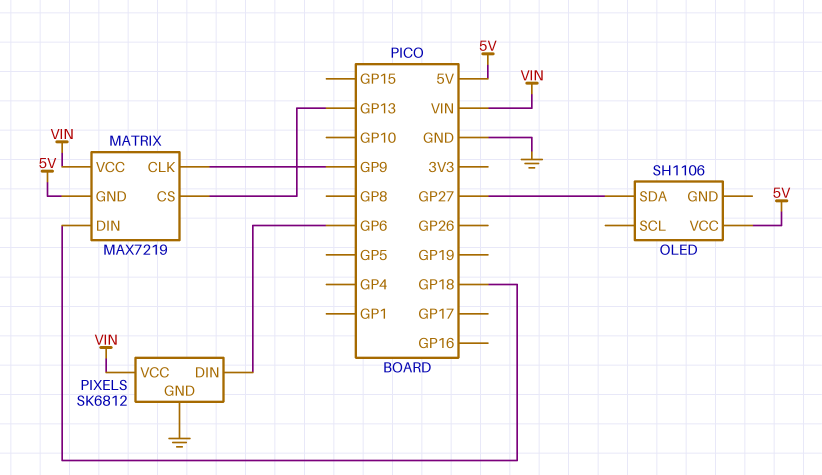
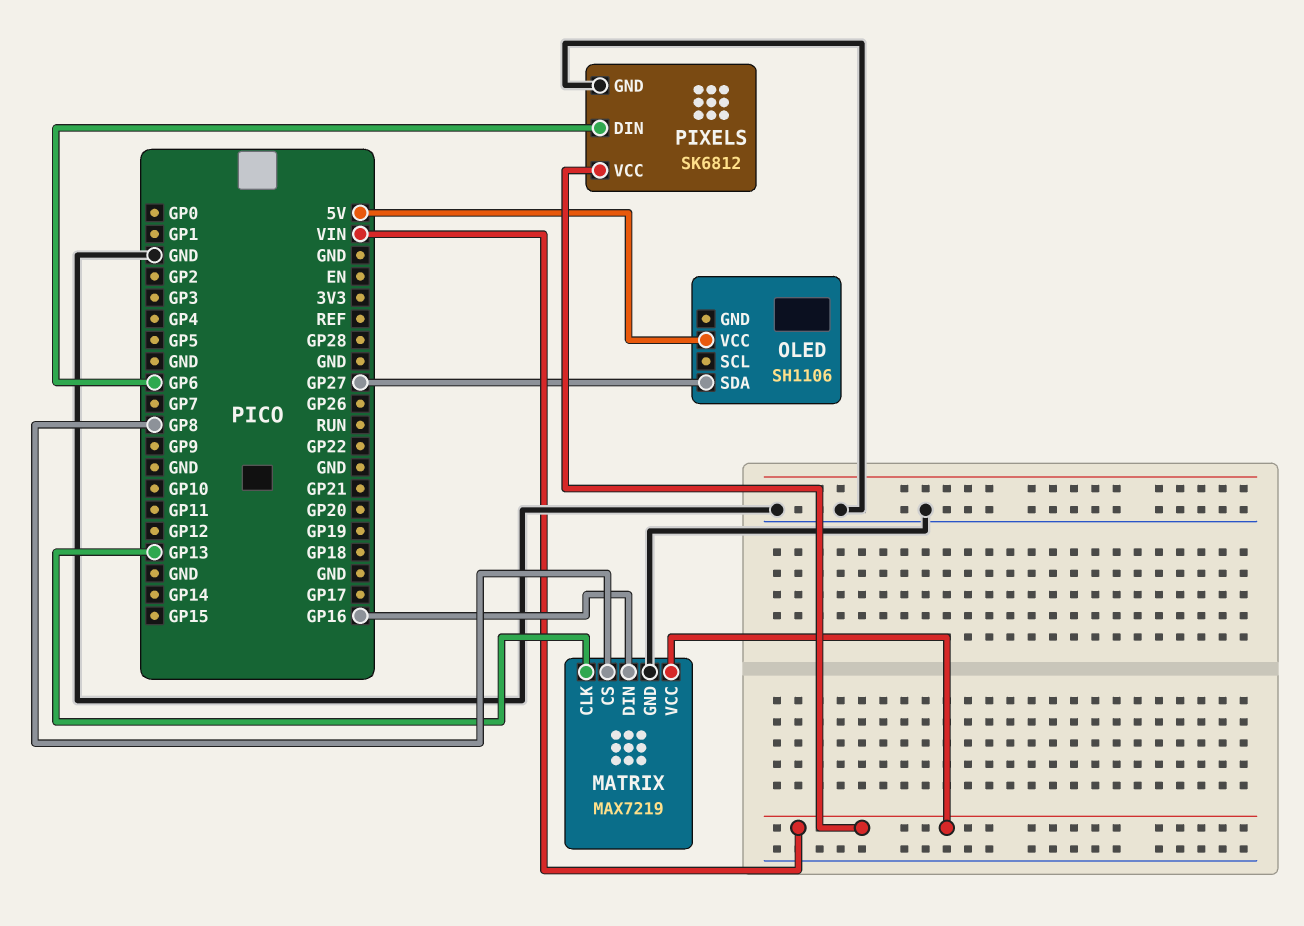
MATRIX pin CLK: GP9 -> GP13
MATRIX pin CS: GP13 -> GP8
MATRIX pin DIN: GP18 -> GP16
MATRIX pin GND: 5V -> GND

